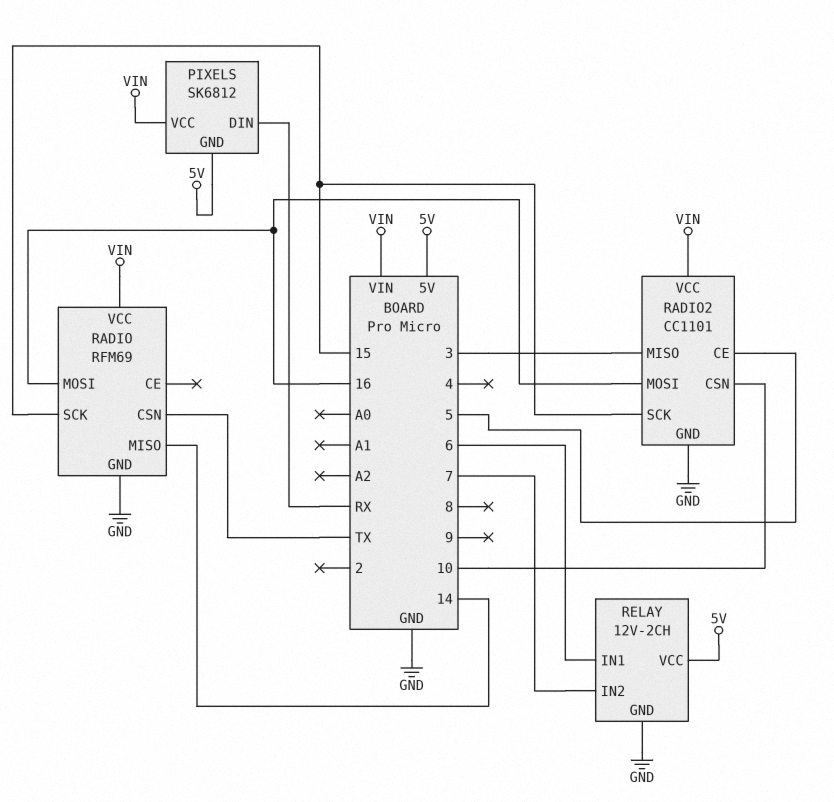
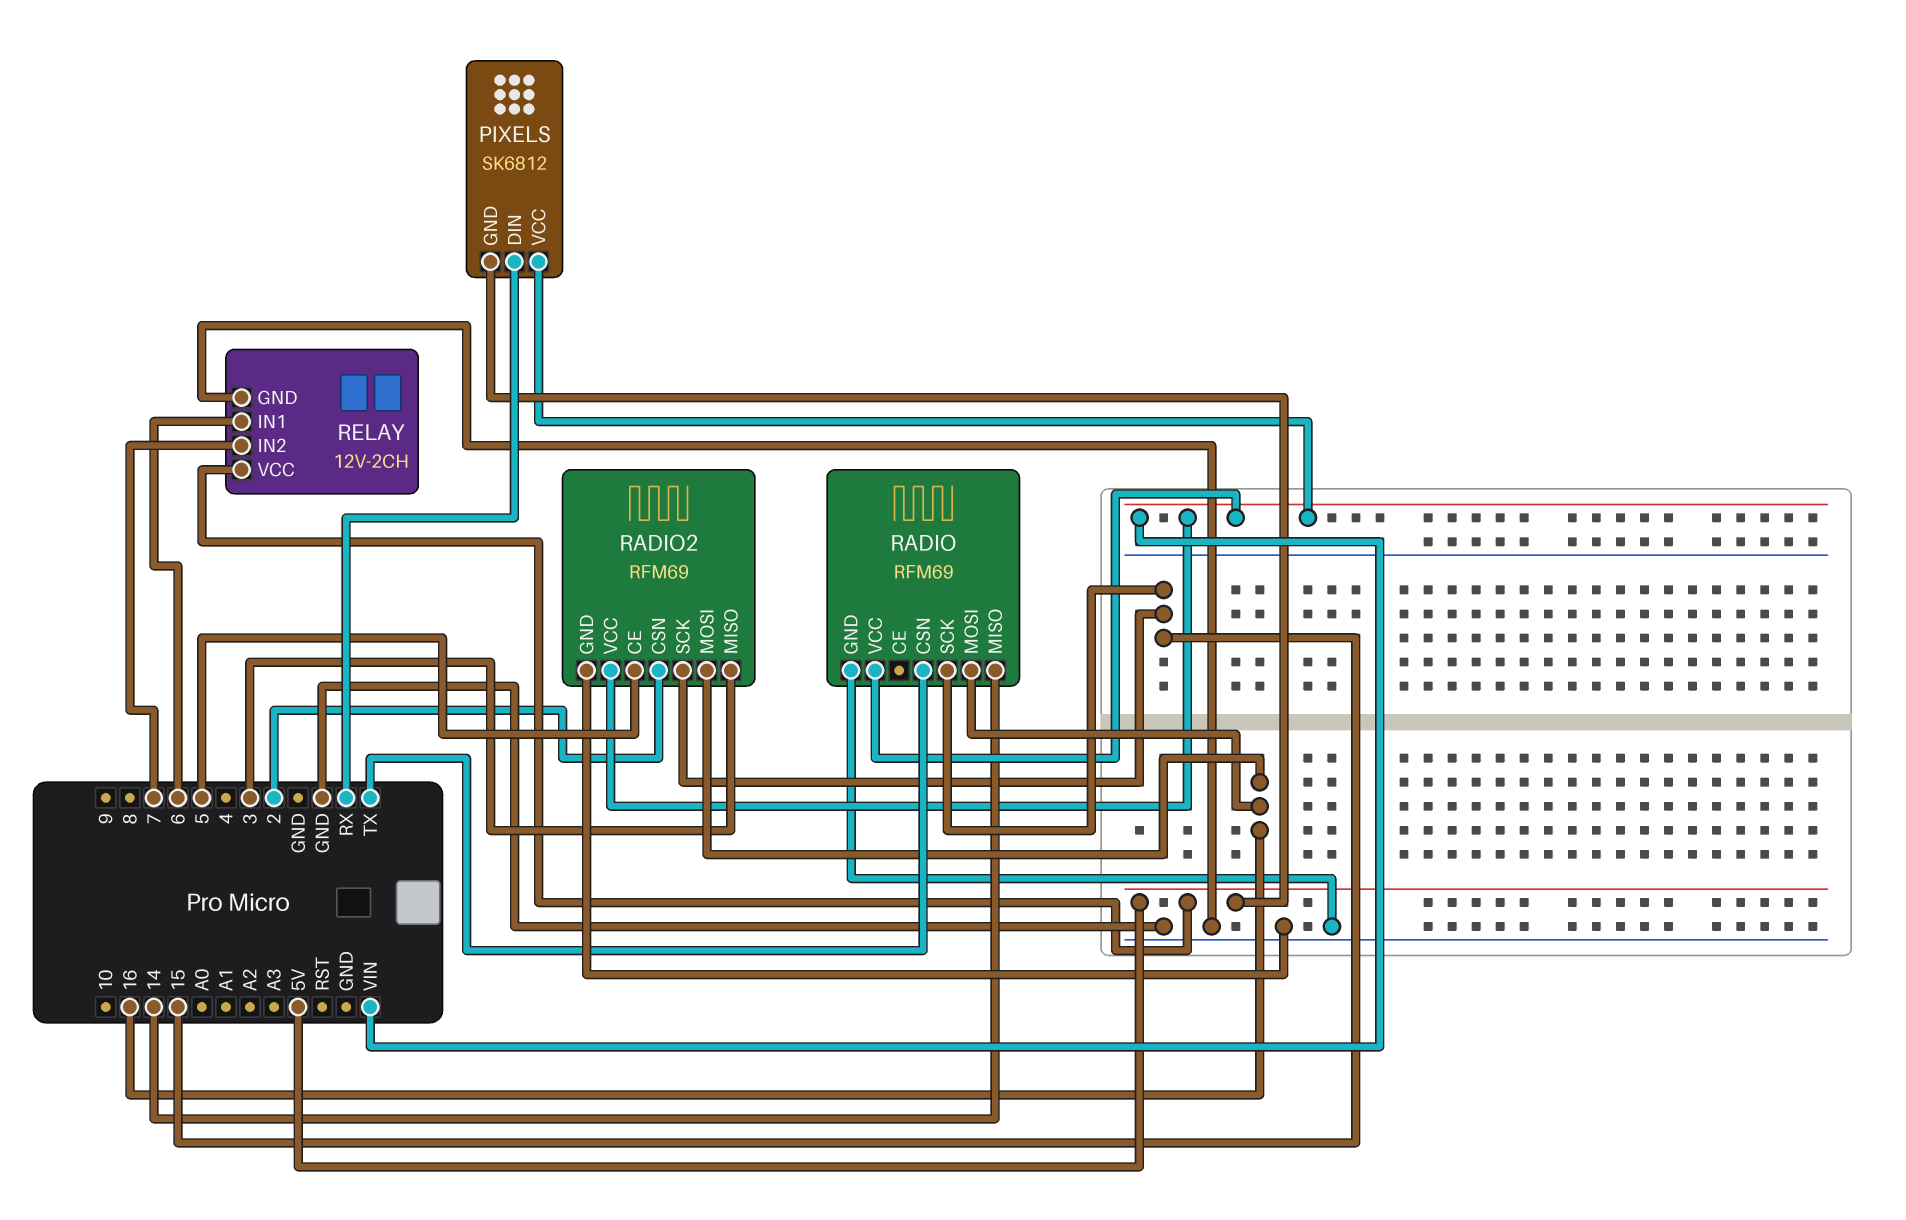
RADIO2: CC1101 -> RFM69
RADIO2 pin CSN: 10 -> 2

